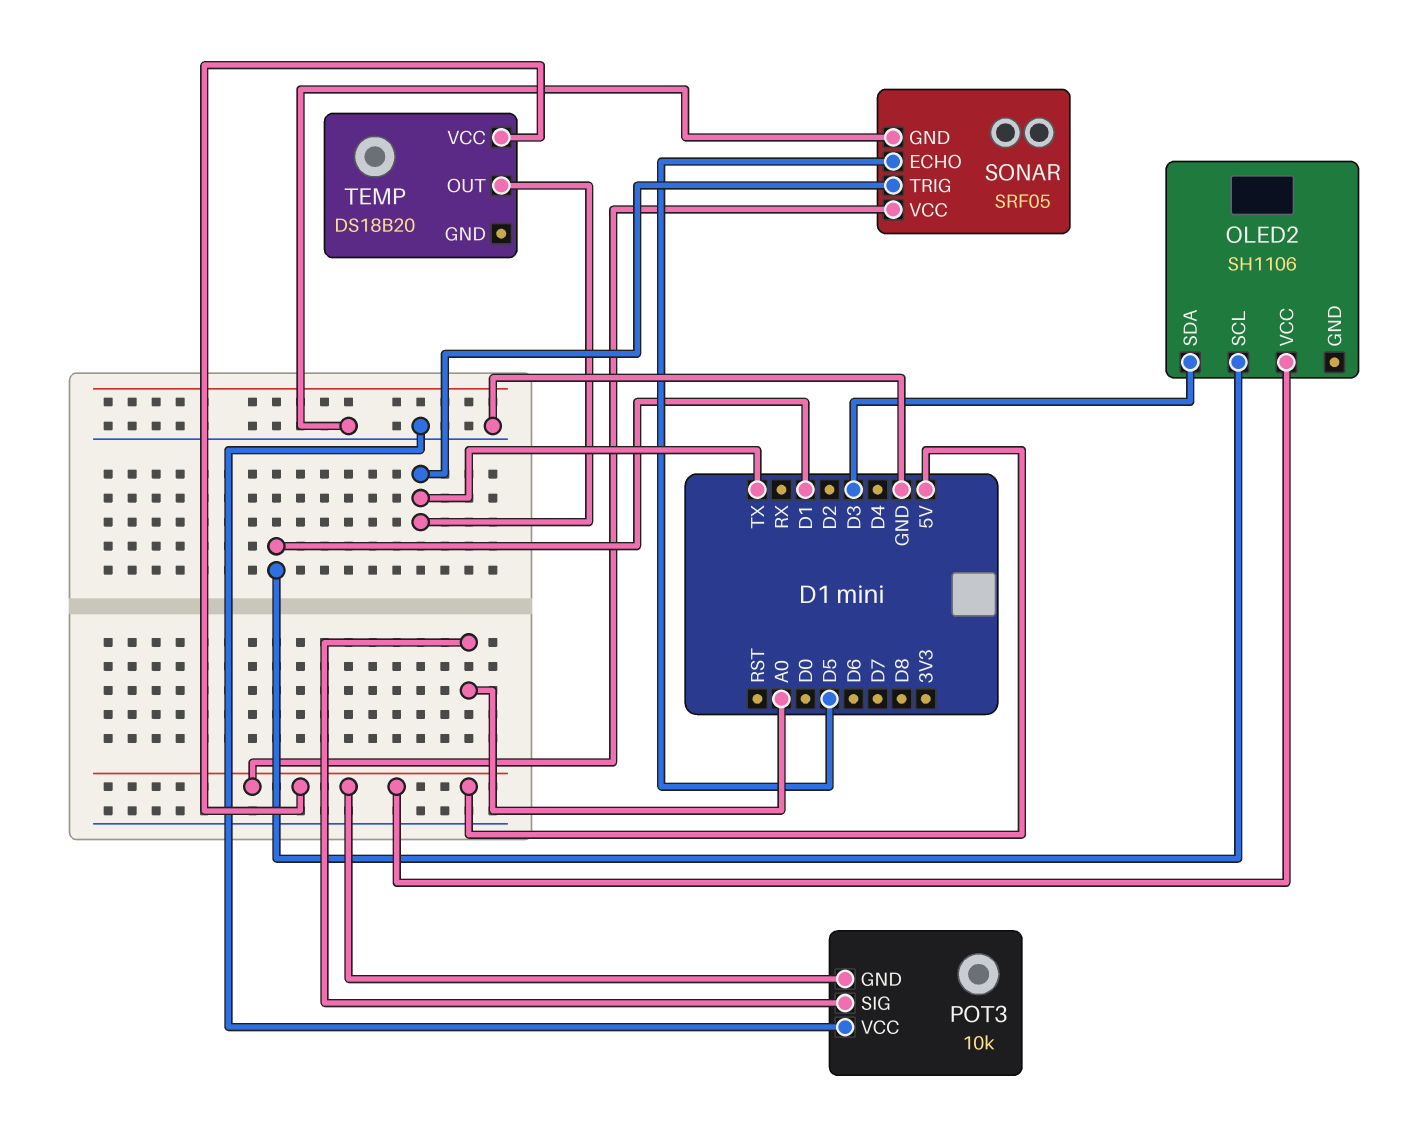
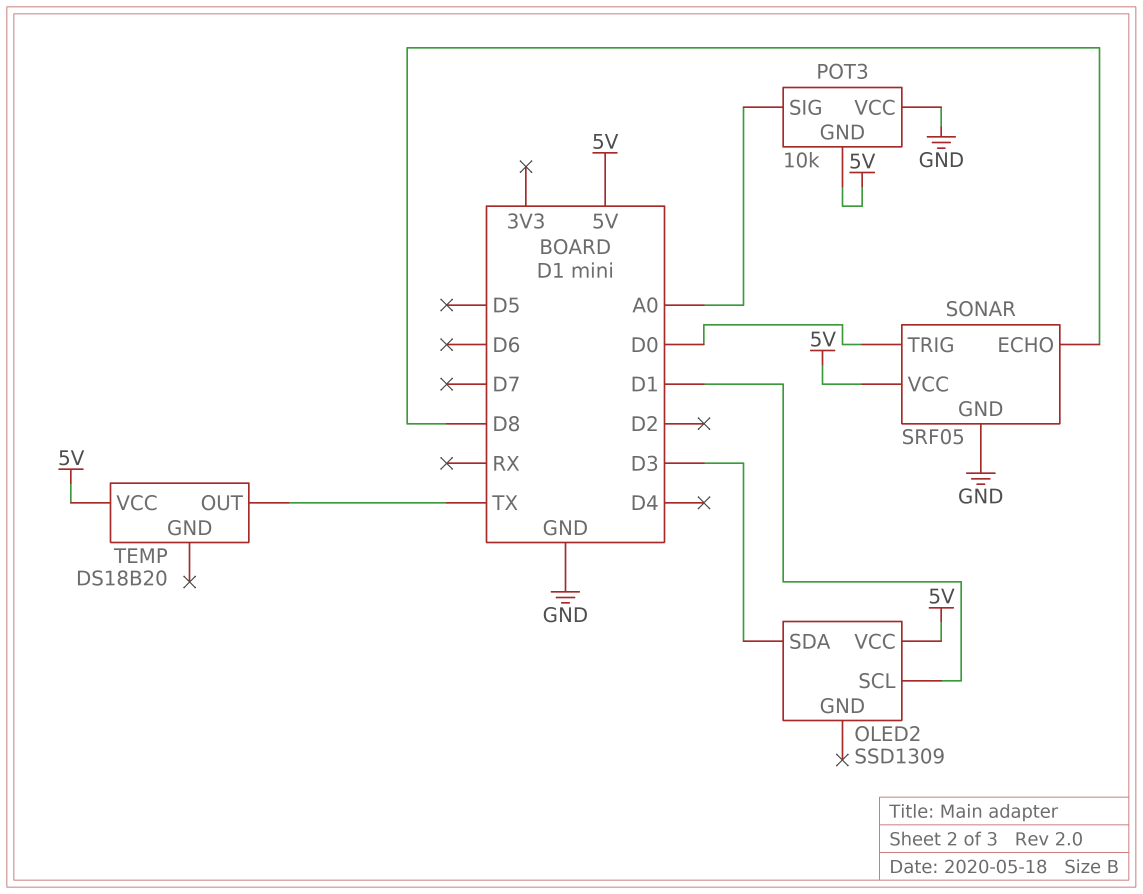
OLED2: SH1106 -> SSD1309
SONAR pin ECHO: D5 -> D8
SONAR pin TRIG: TX -> D0

